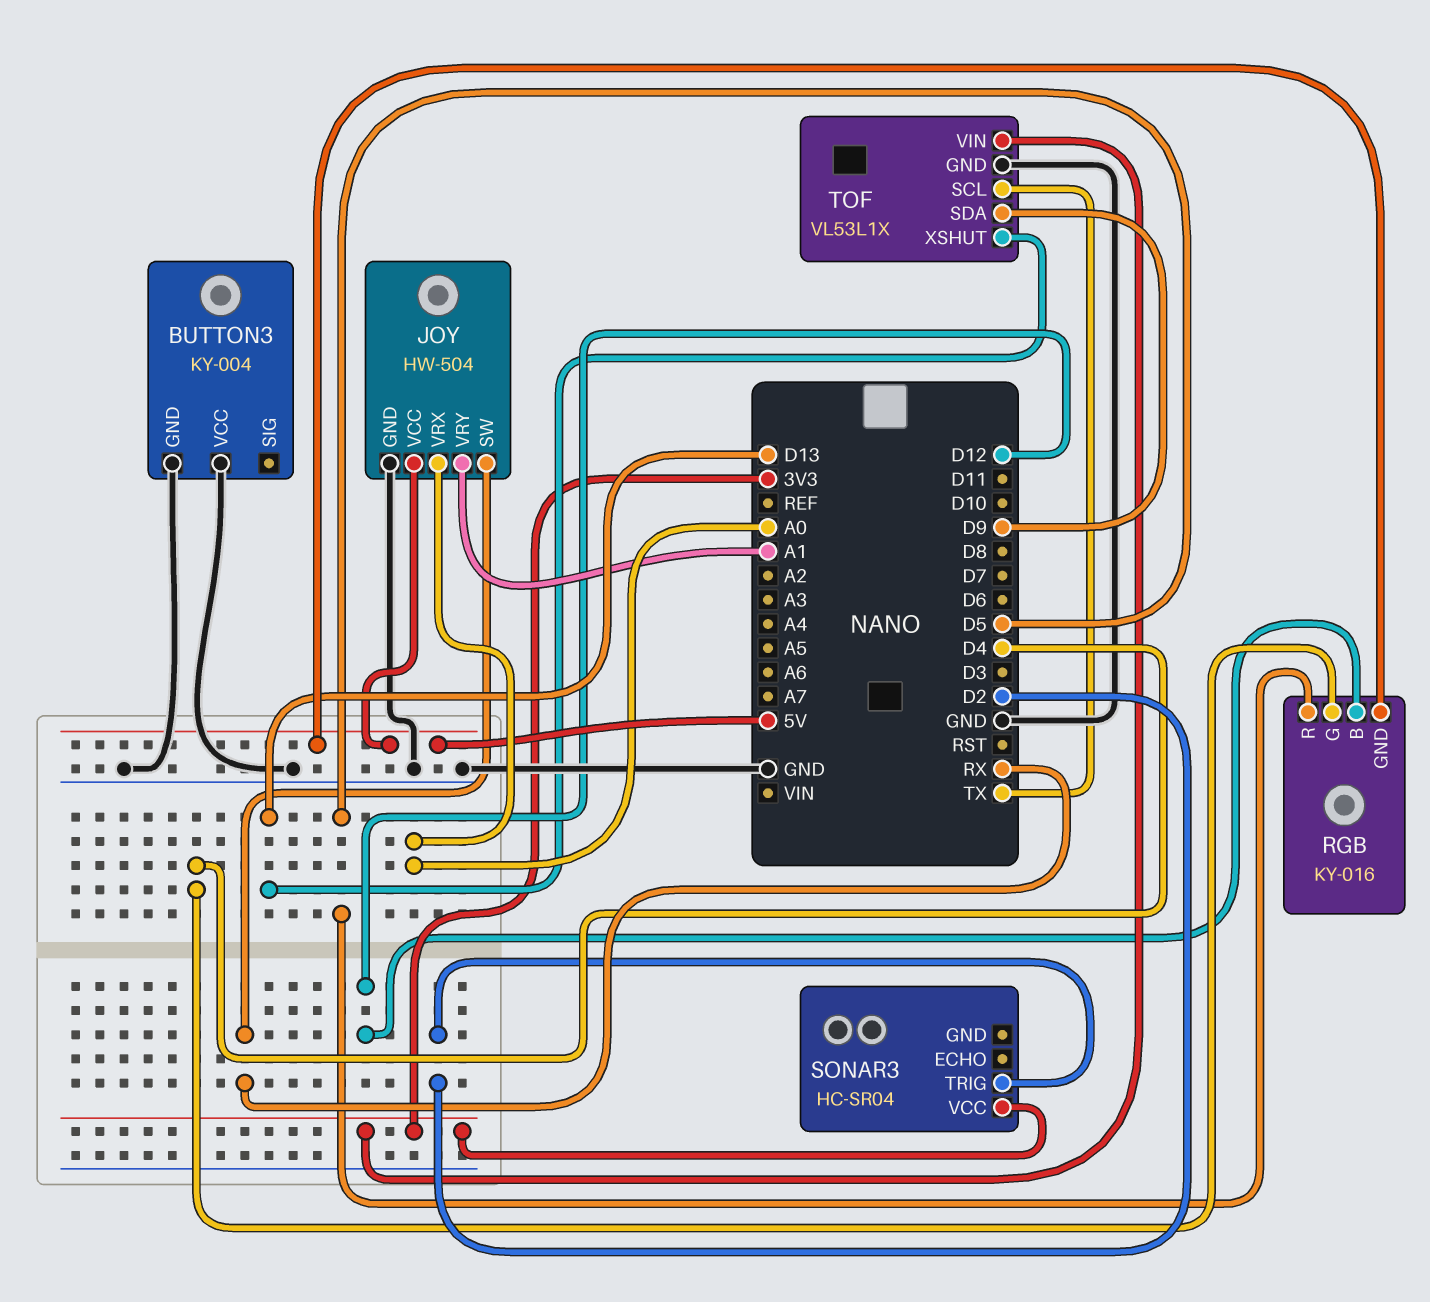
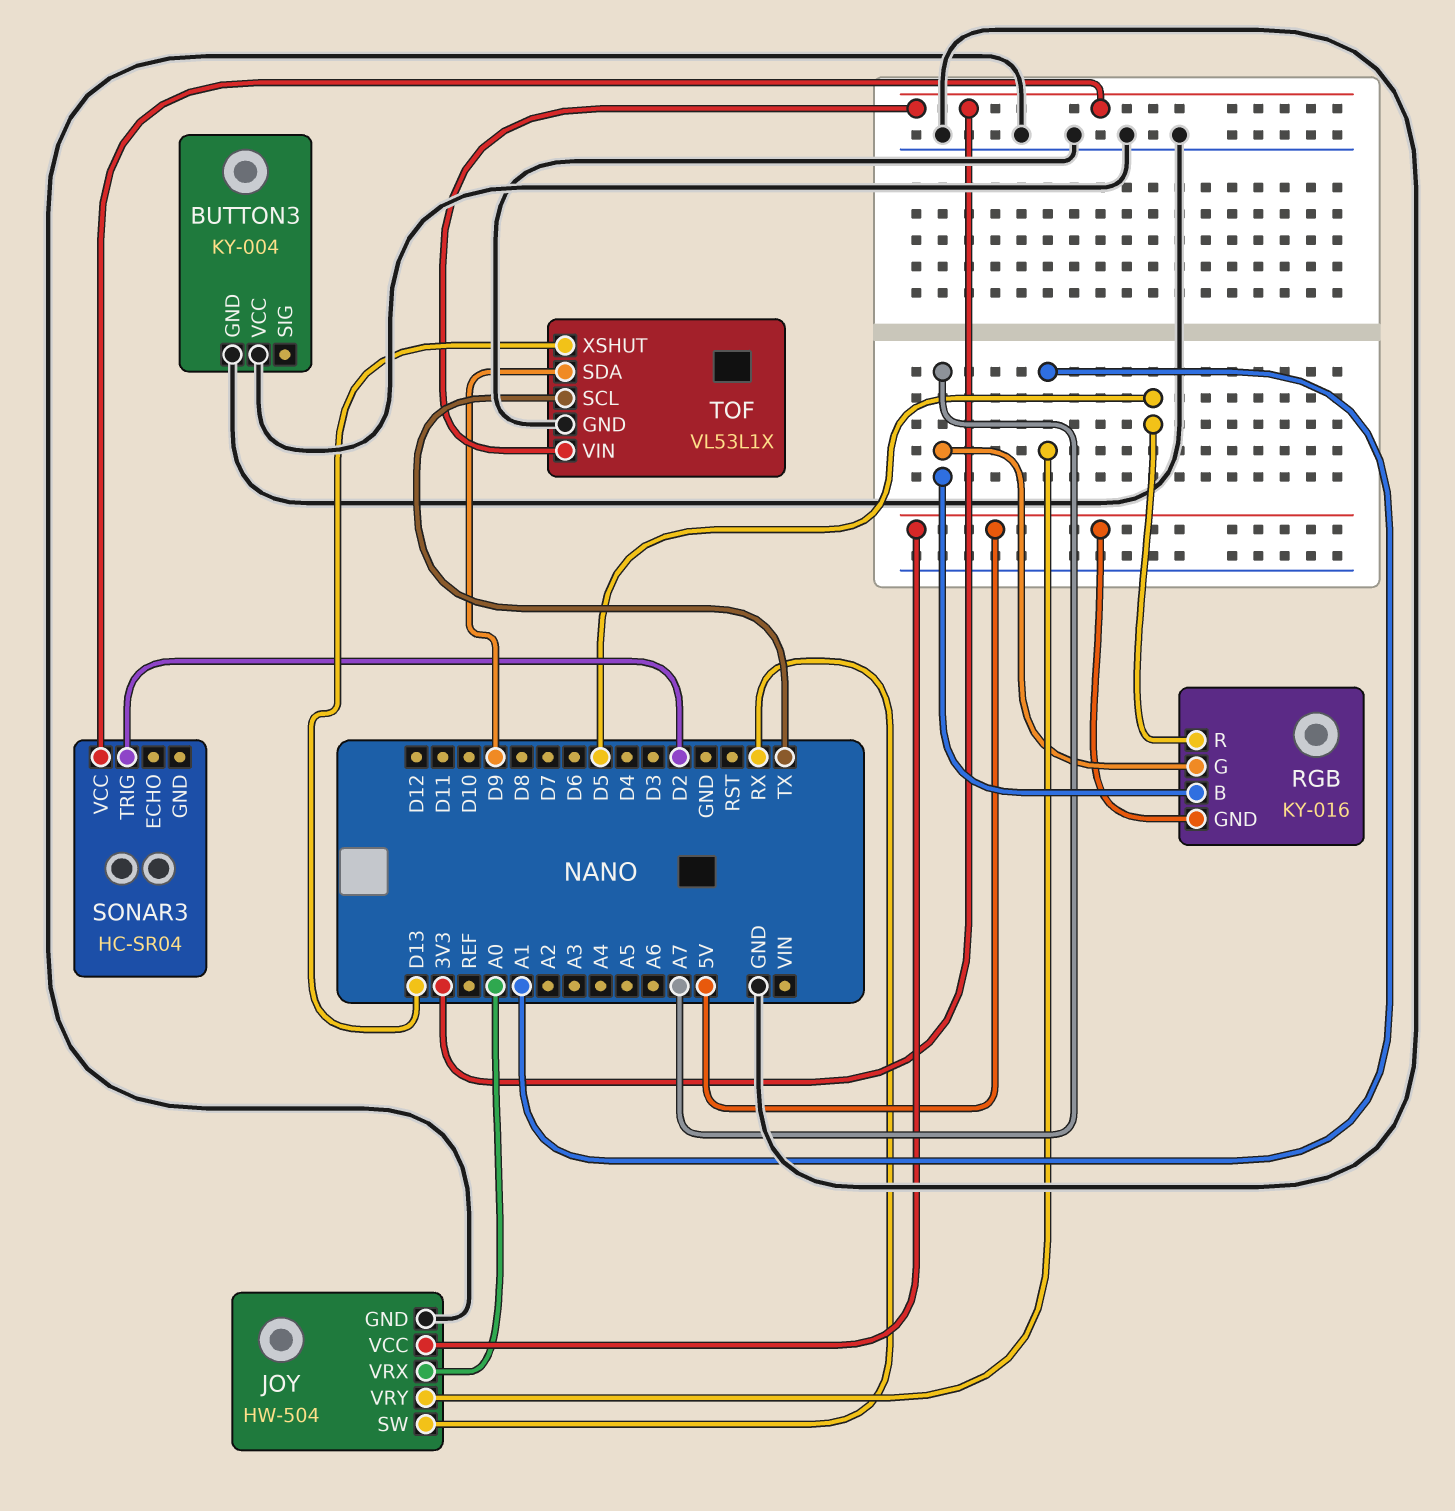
RGB pin B: D12 -> A7
RGB pin G: D4 -> A7

